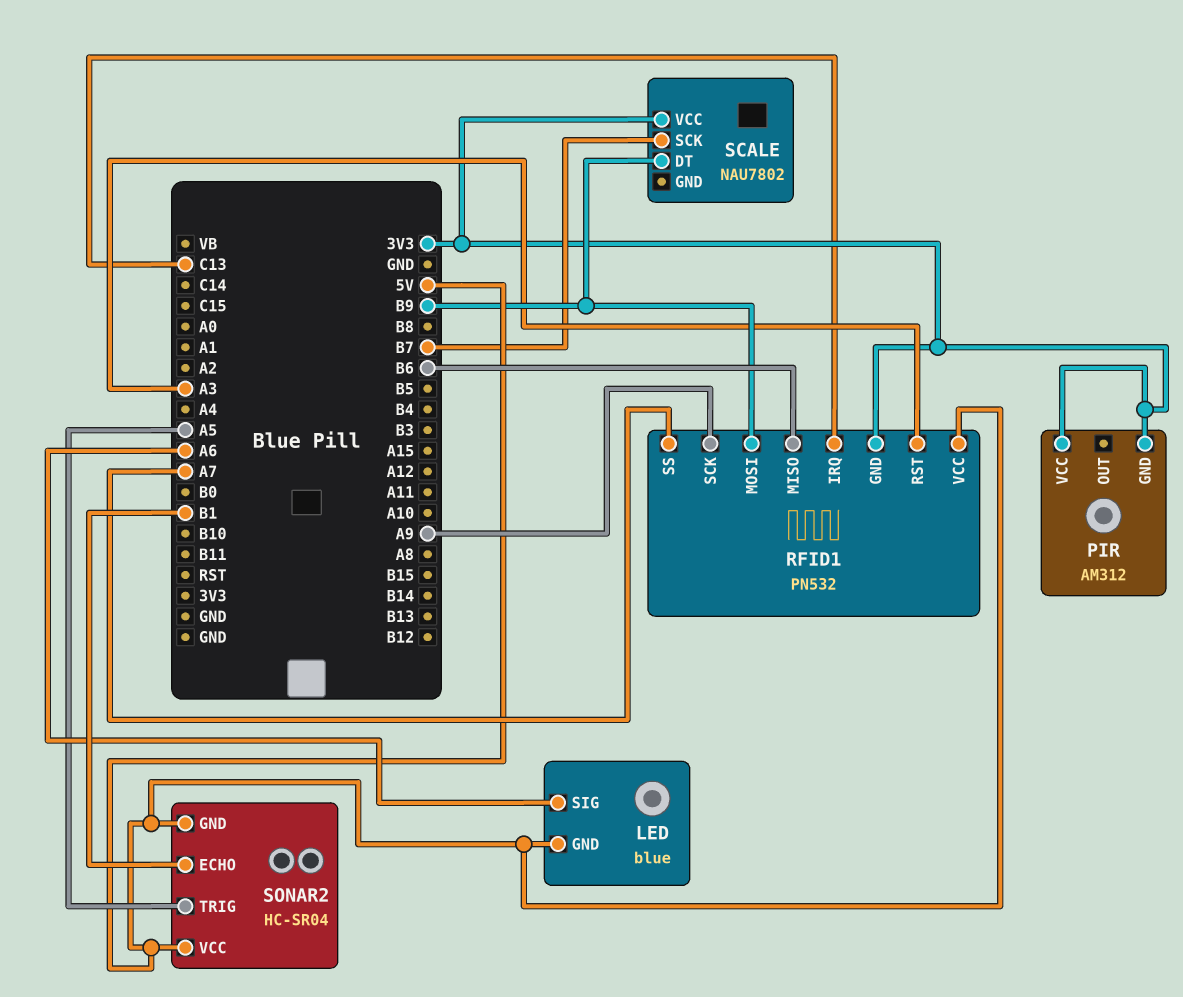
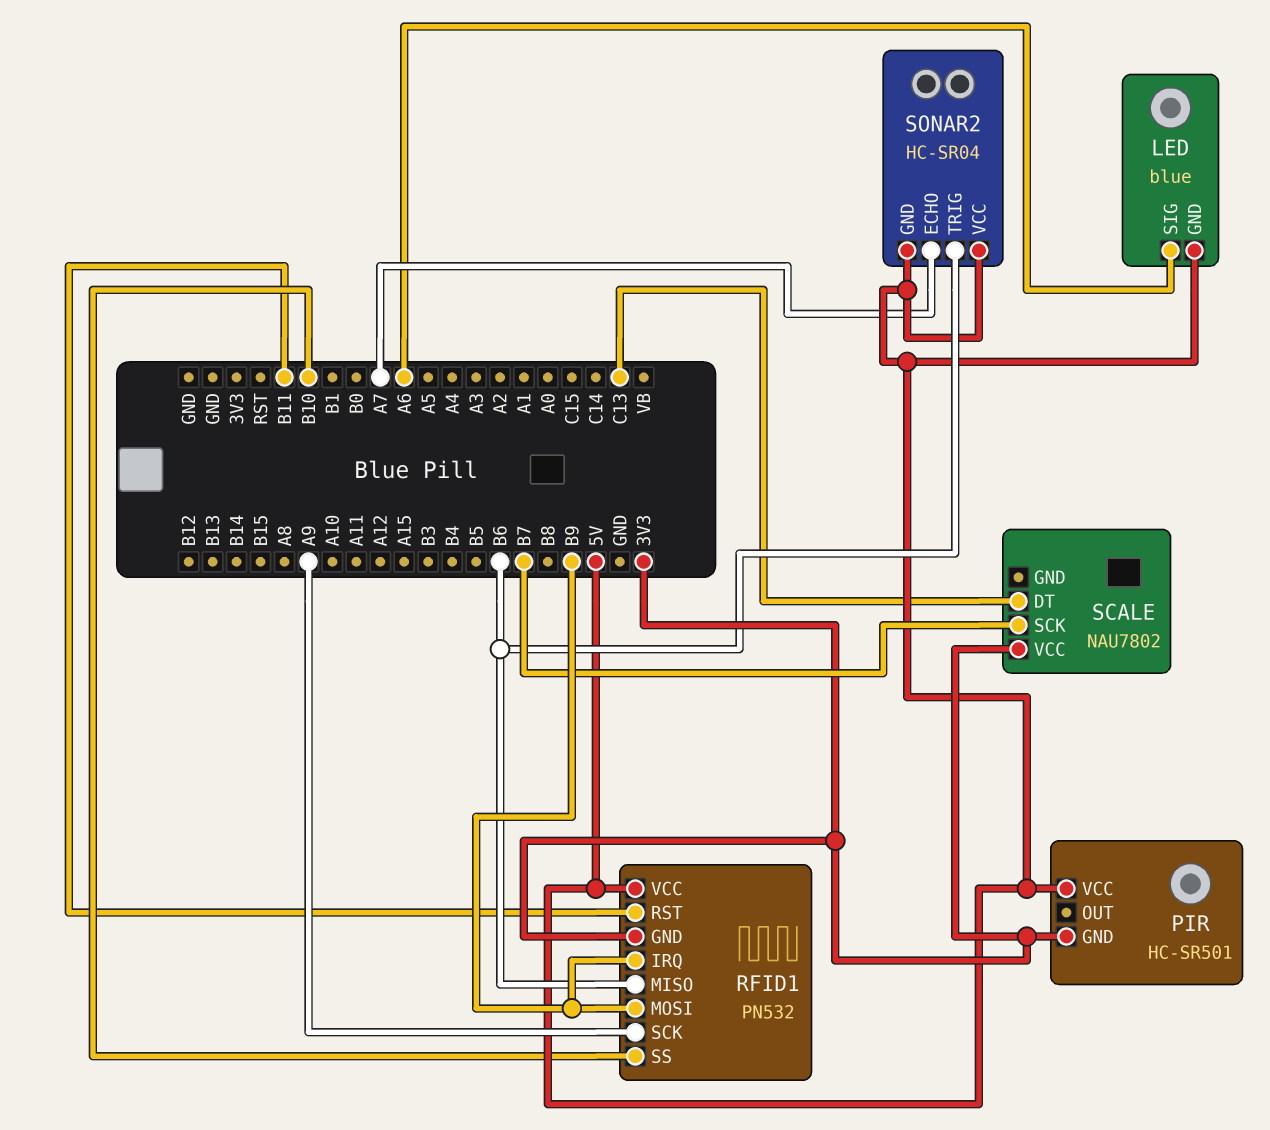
PIR: AM312 -> HC-SR501
PIR pin VCC: 3V3 -> 5V
RFID1 pin IRQ: C13 -> B9
RFID1 pin RST: A3 -> B11
RFID1 pin SS: A7 -> B10
SCALE pin DT: B9 -> C13
SONAR2 pin ECHO: B1 -> A7
SONAR2 pin TRIG: A5 -> B6

